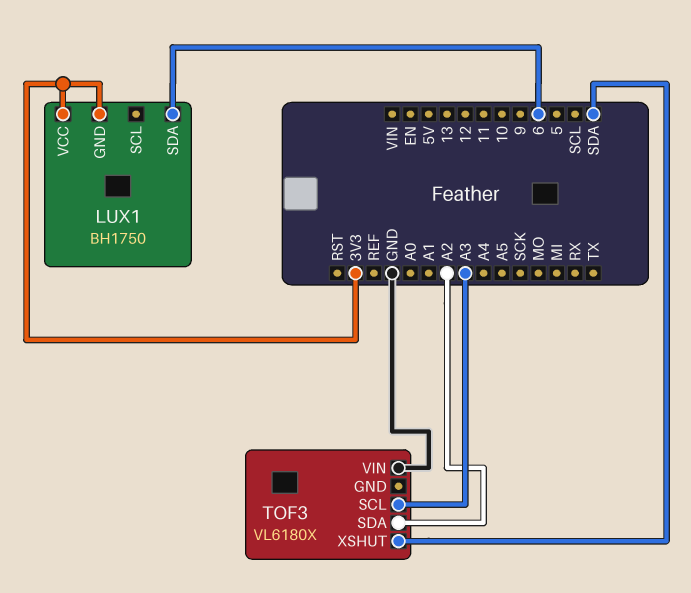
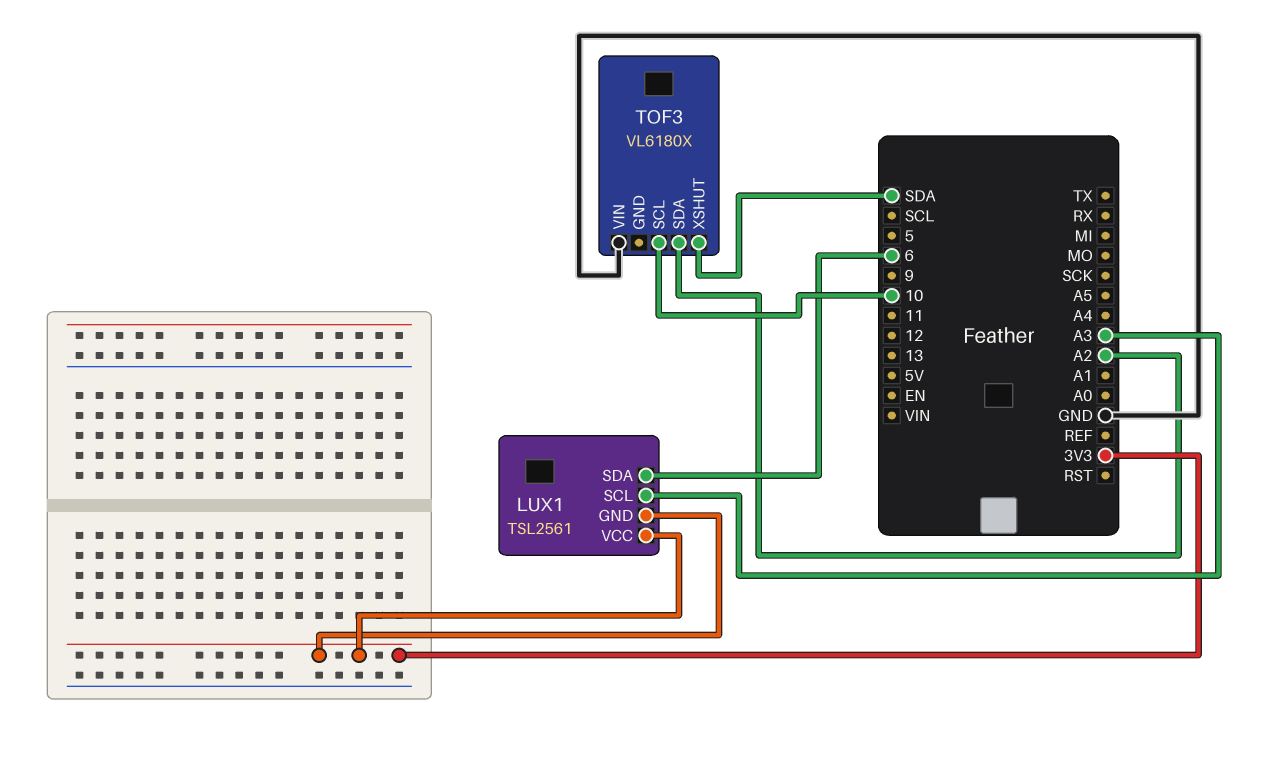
LUX1: BH1750 -> TSL2561
LUX1 pin SCL: none -> A3
TOF3 pin SCL: A3 -> 10

